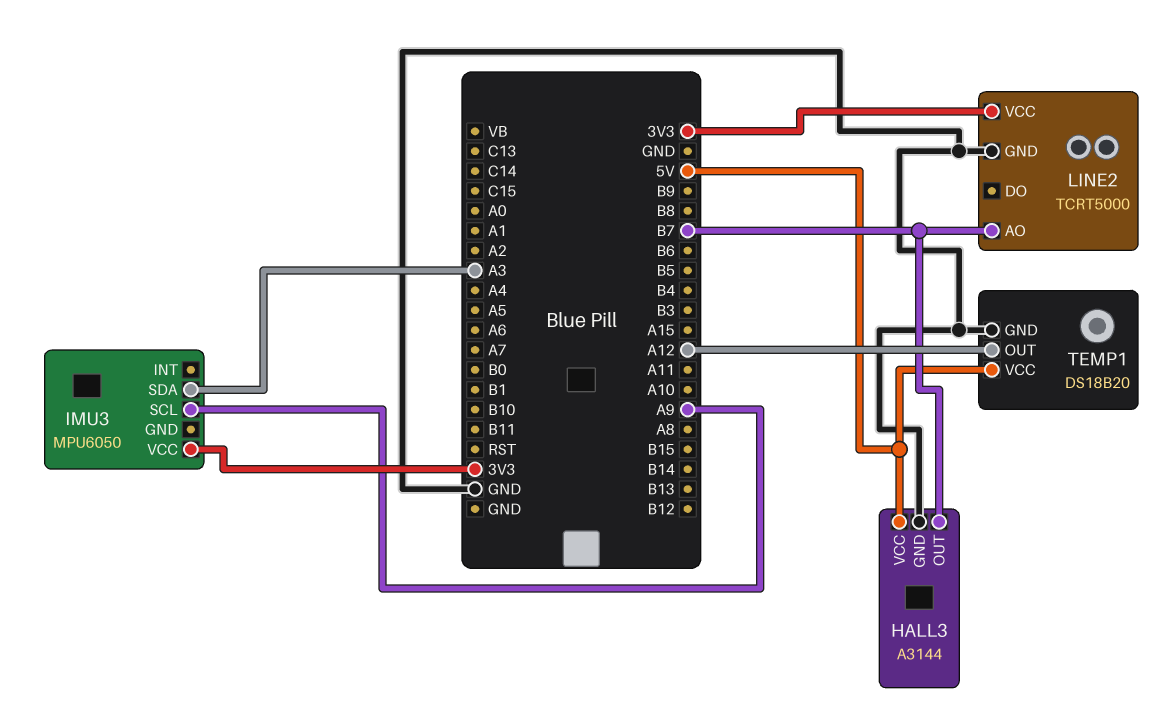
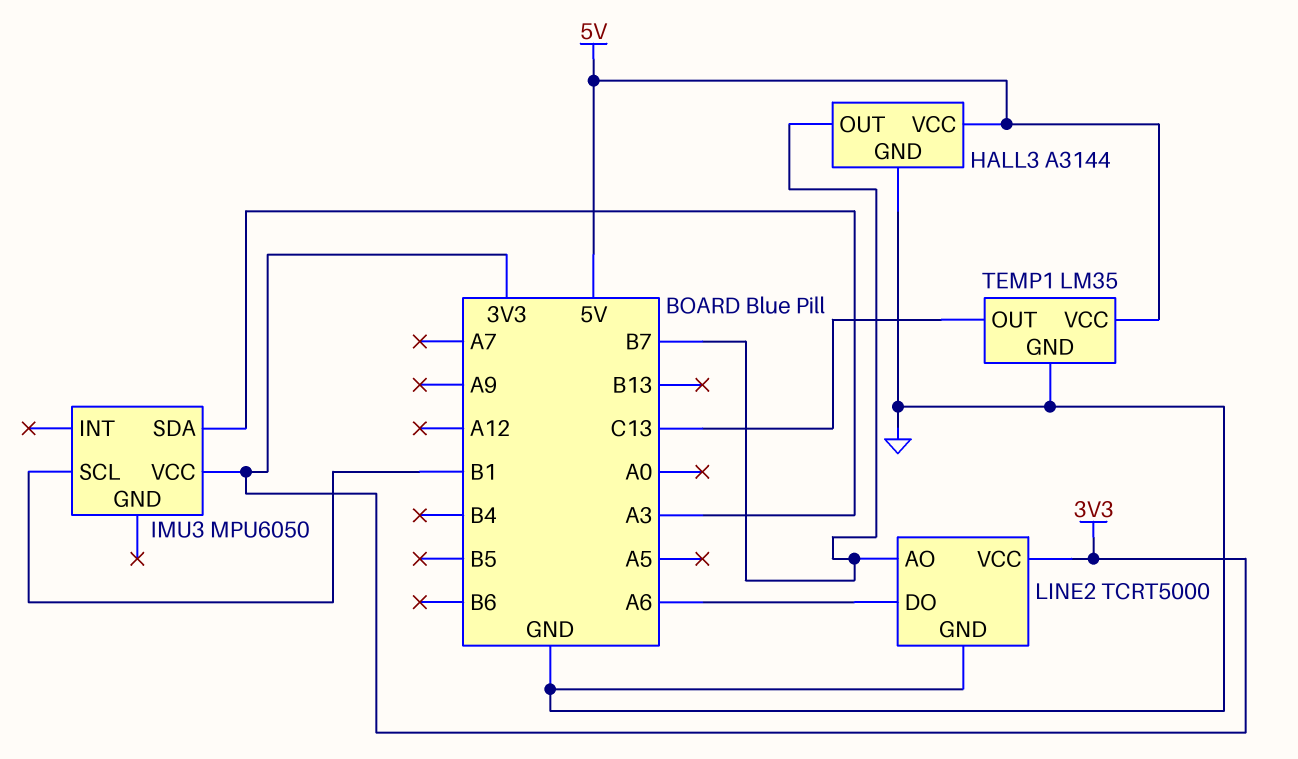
IMU3 pin SCL: A9 -> B1
LINE2 pin DO: none -> A6
TEMP1: DS18B20 -> LM35
TEMP1 pin OUT: A12 -> C13

